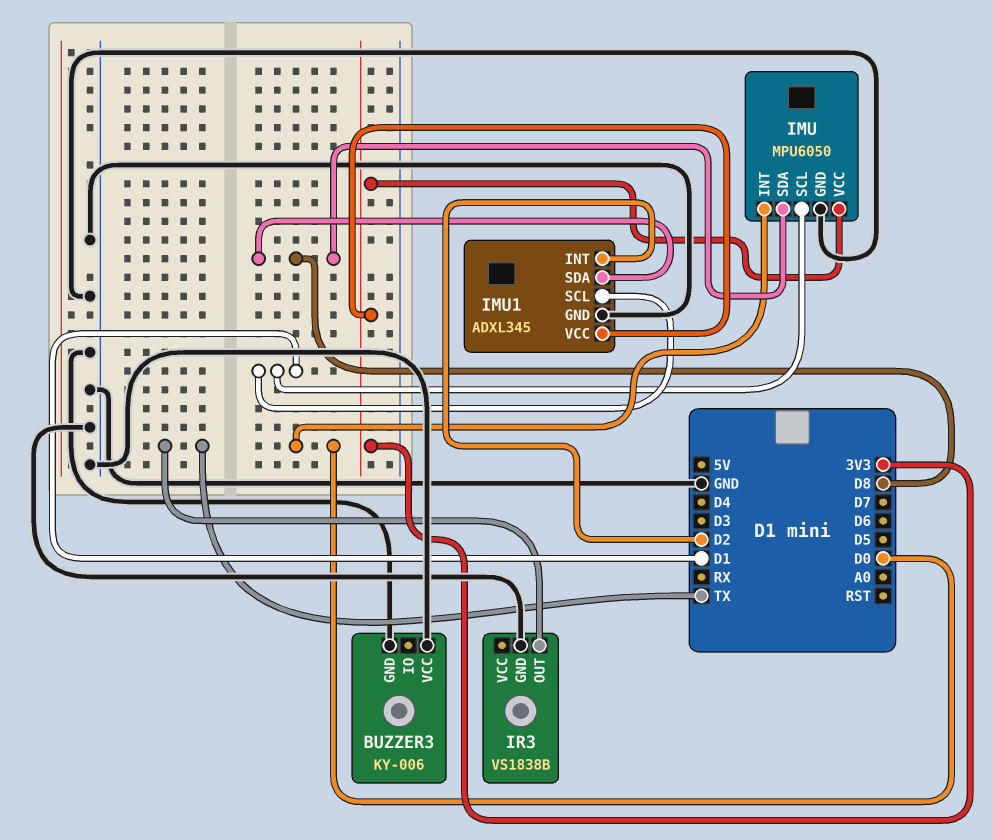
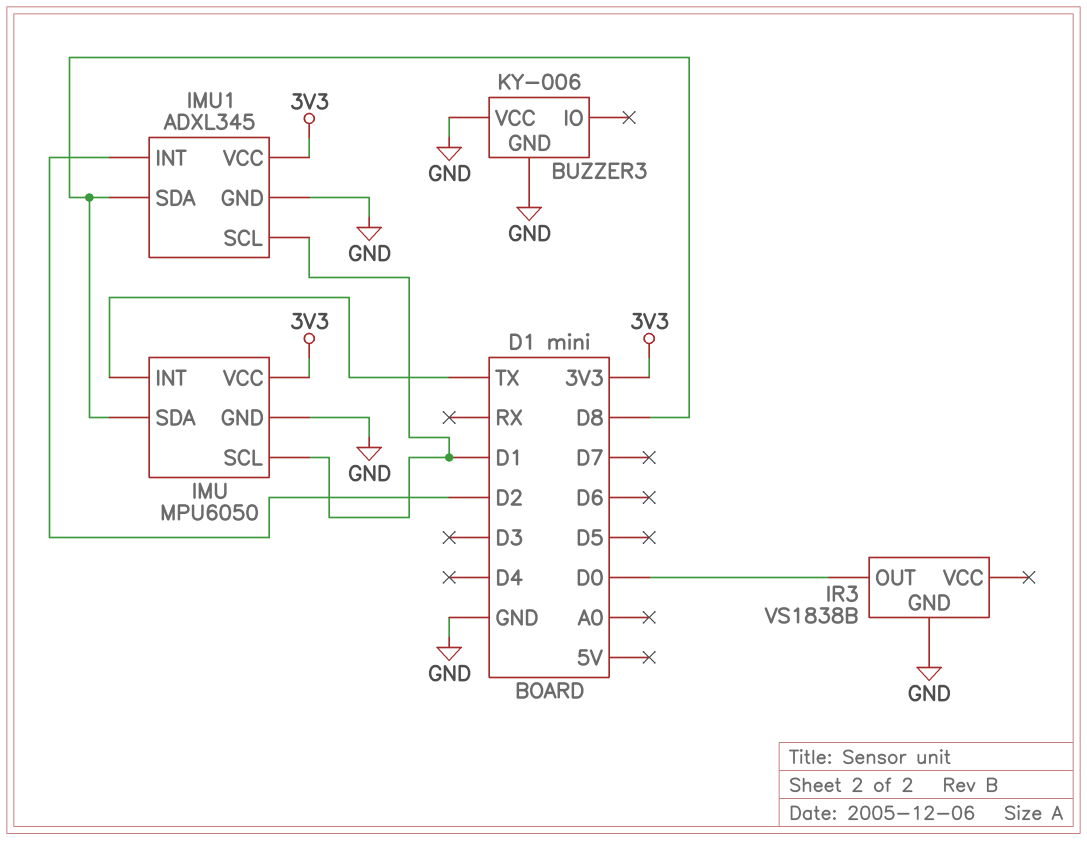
IMU pin INT: D0 -> TX
IR3 pin OUT: TX -> D0

